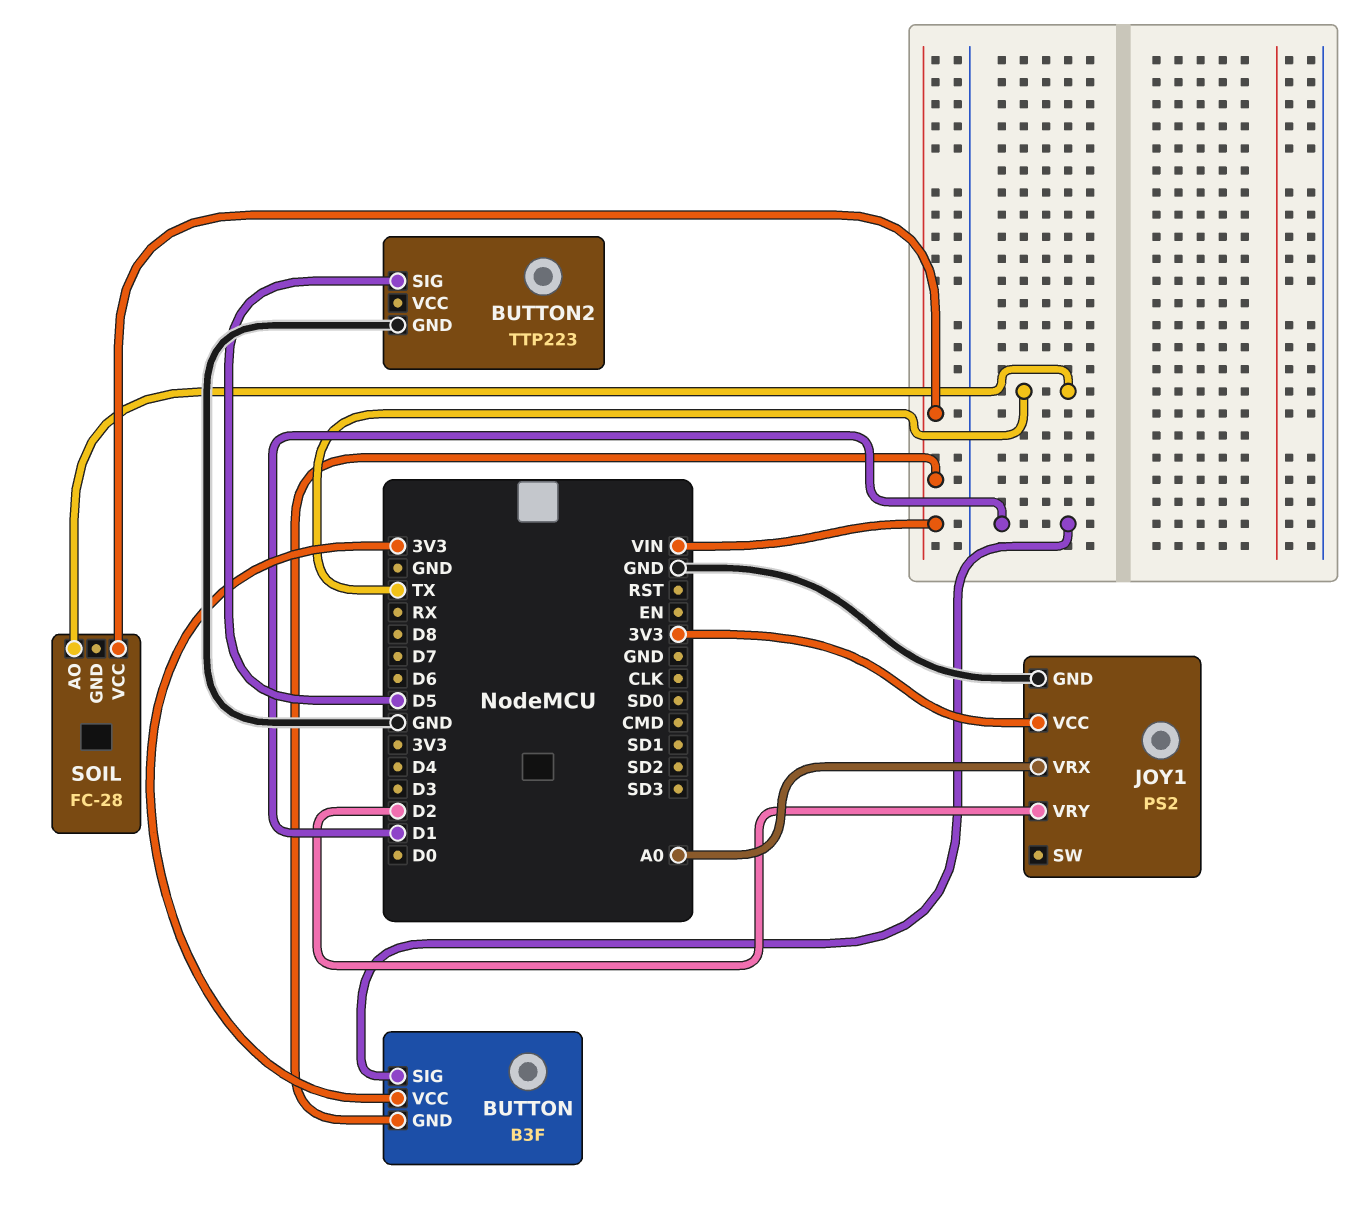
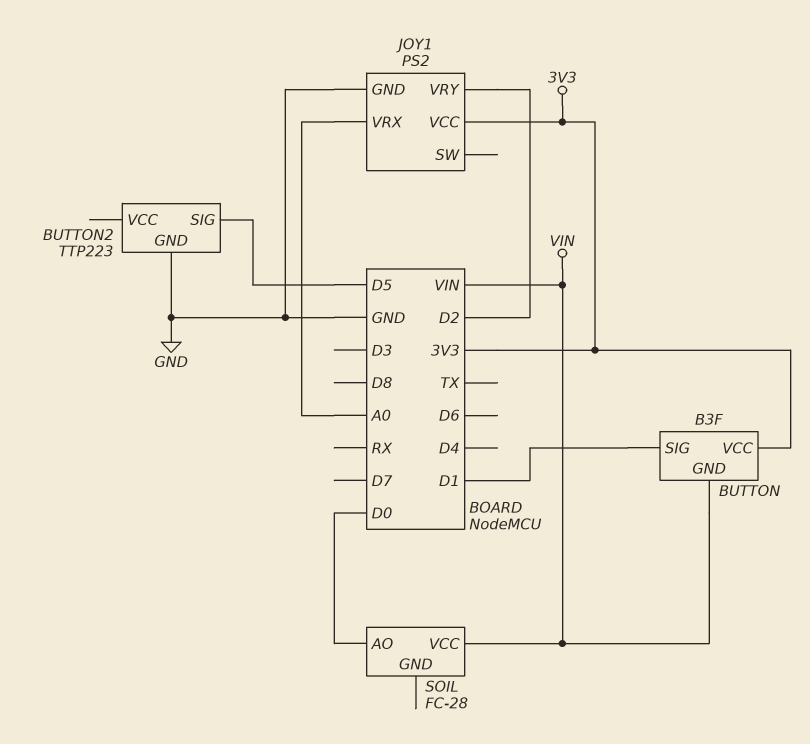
SOIL pin AO: TX -> D0

